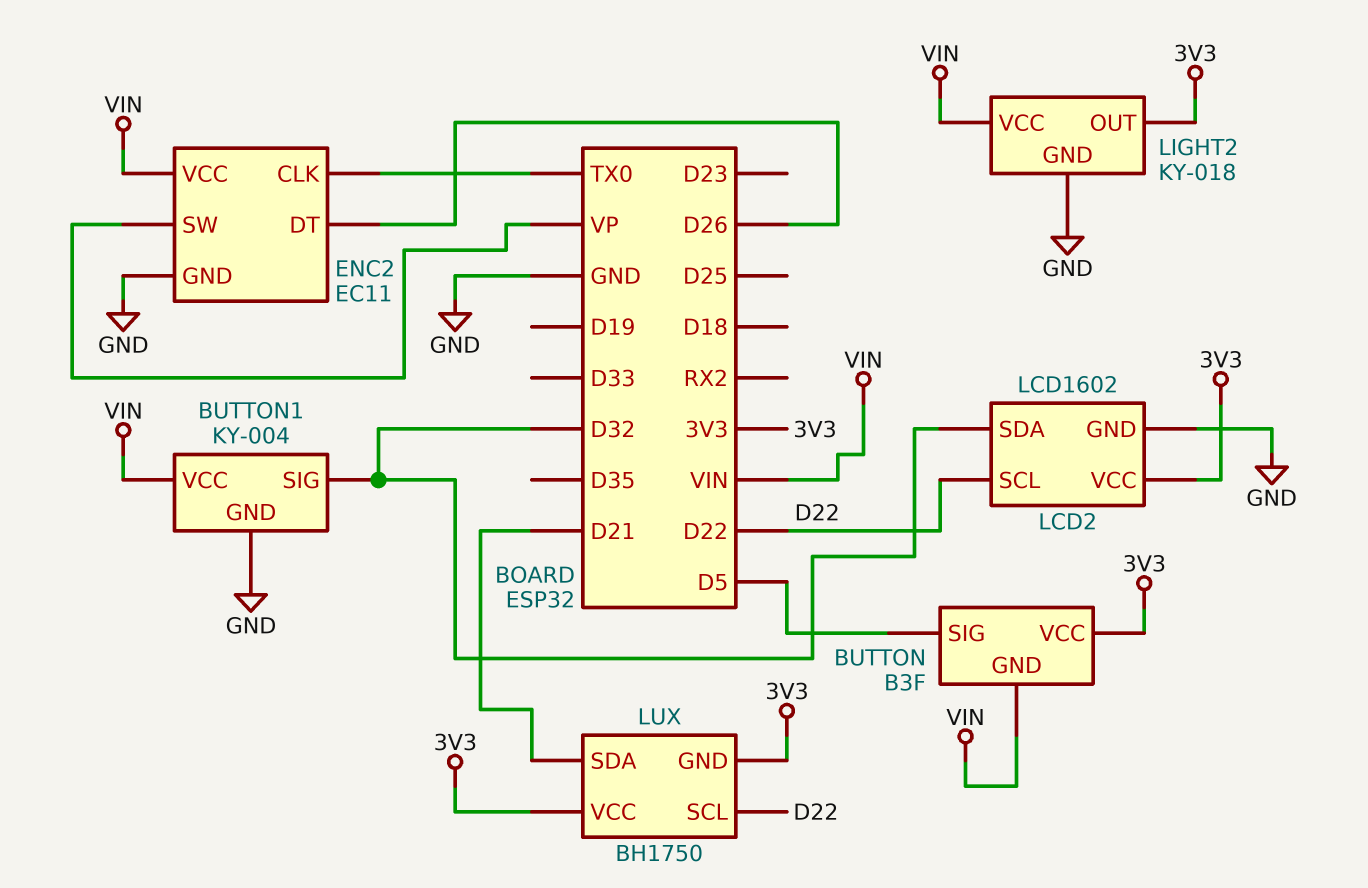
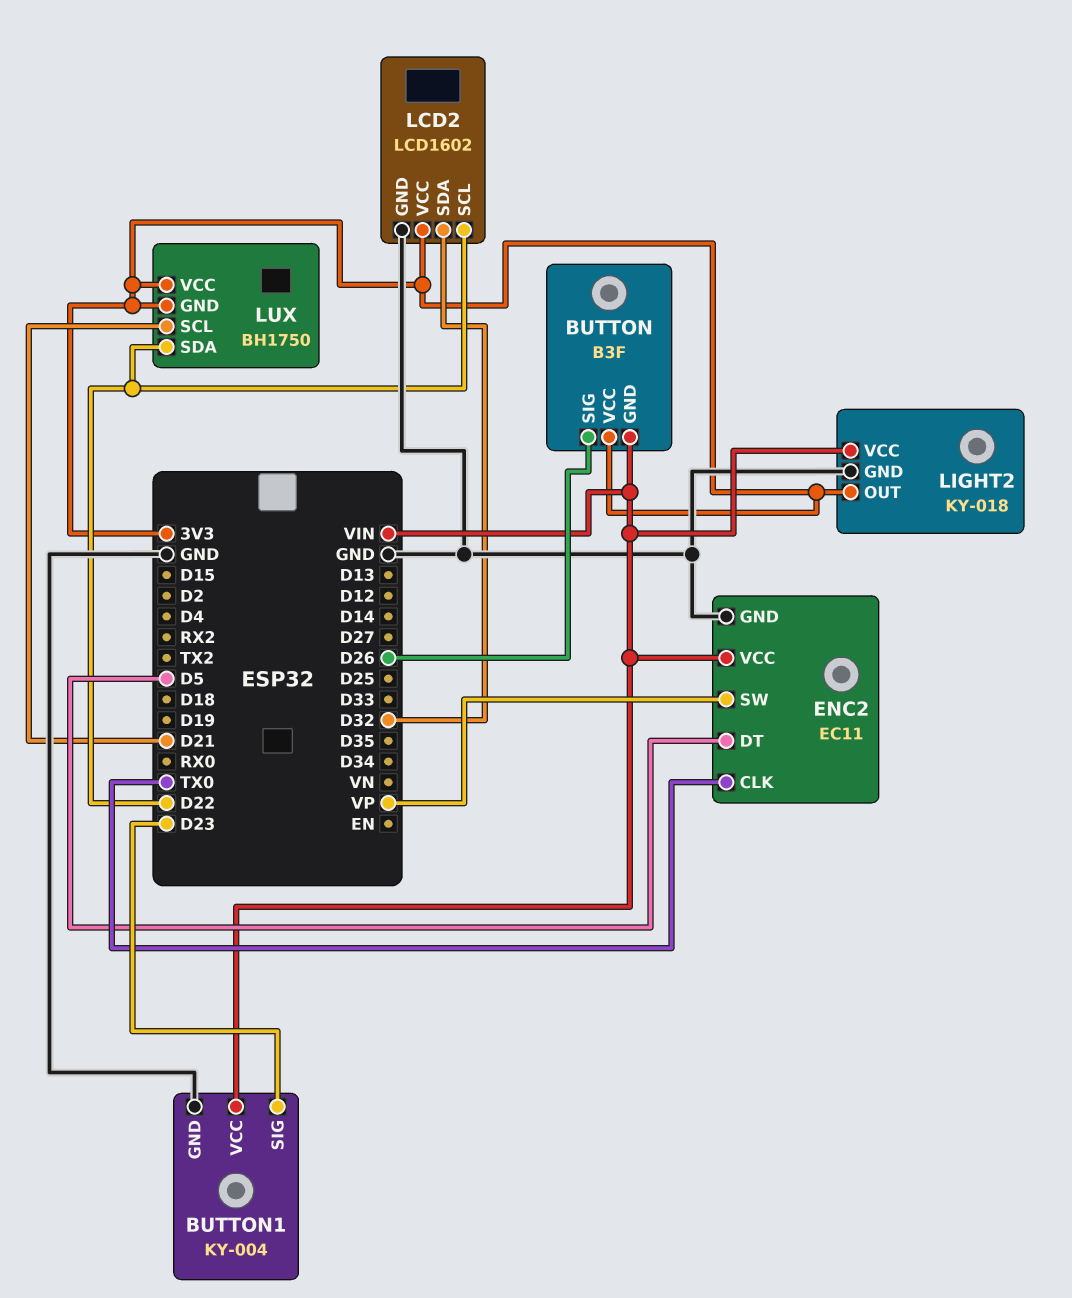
BUTTON pin SIG: D5 -> D26
BUTTON1 pin SIG: D32 -> D23
ENC2 pin DT: D26 -> D5
LUX pin SCL: D22 -> D21
LUX pin SDA: D21 -> D22

